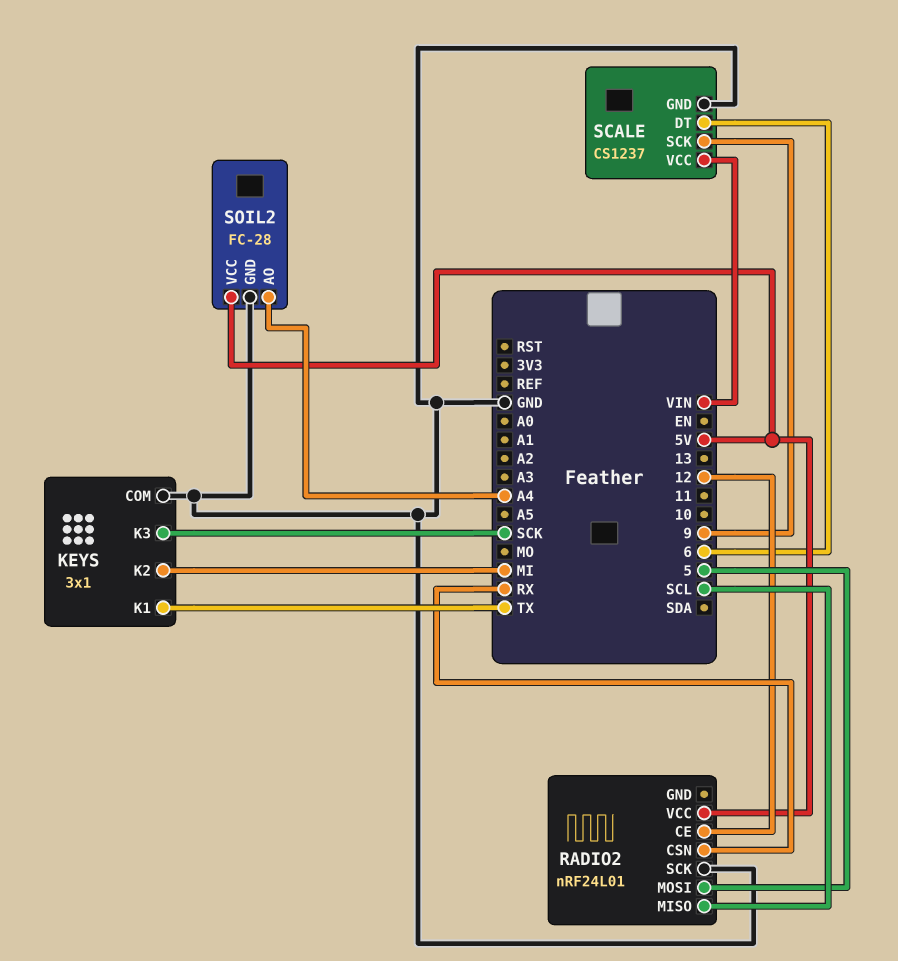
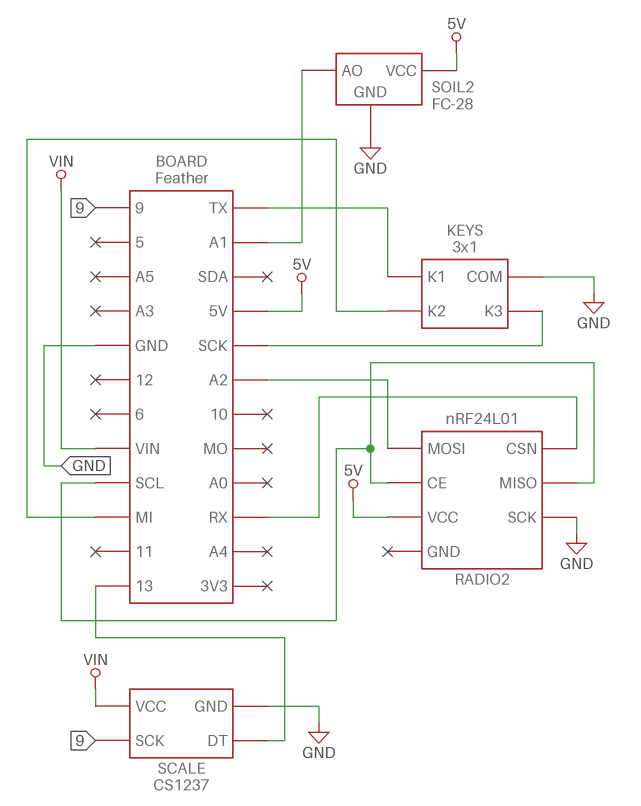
RADIO2 pin CE: 12 -> SCL
RADIO2 pin MOSI: 5 -> A2
SCALE pin DT: 6 -> 13
SOIL2 pin AO: A4 -> A1

